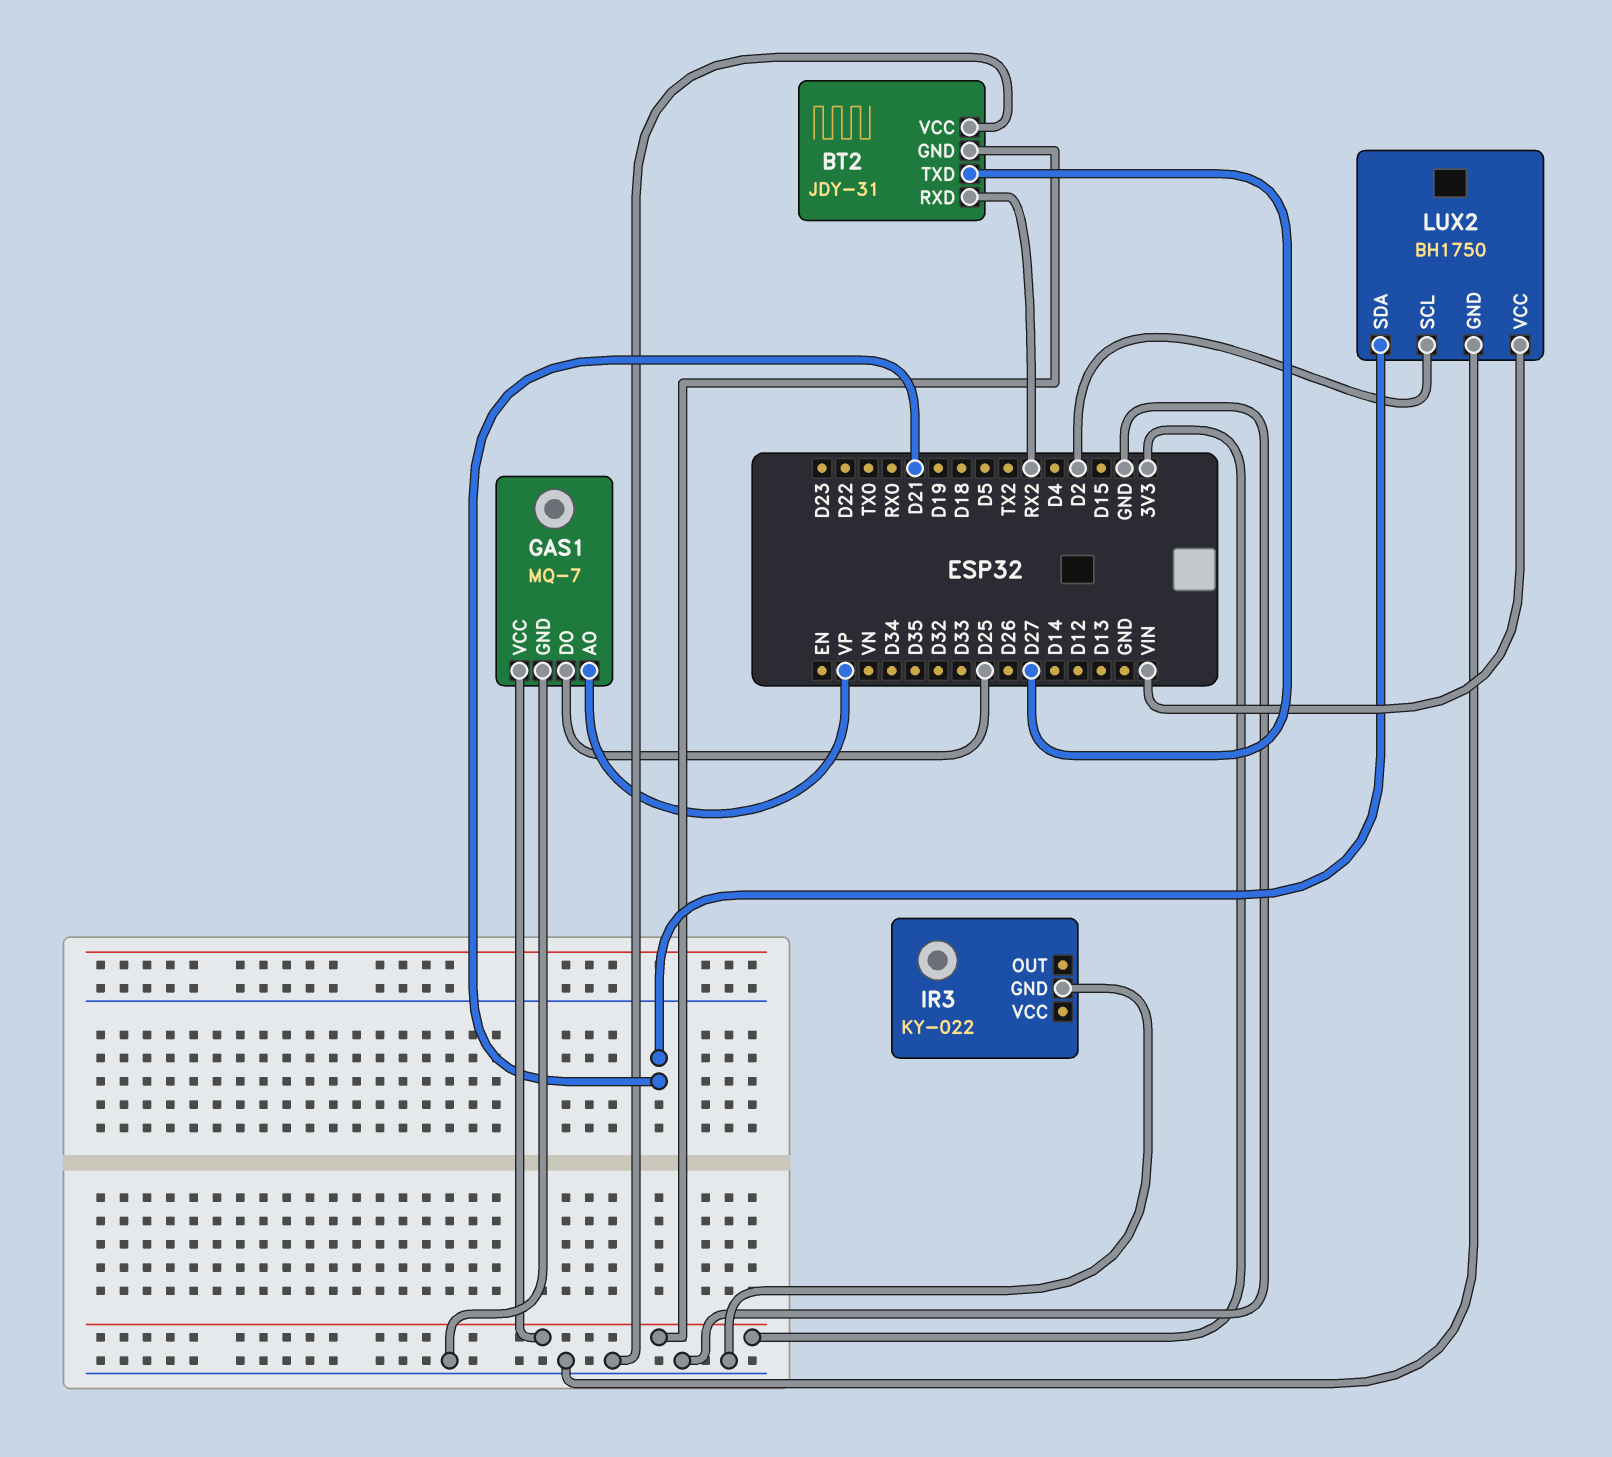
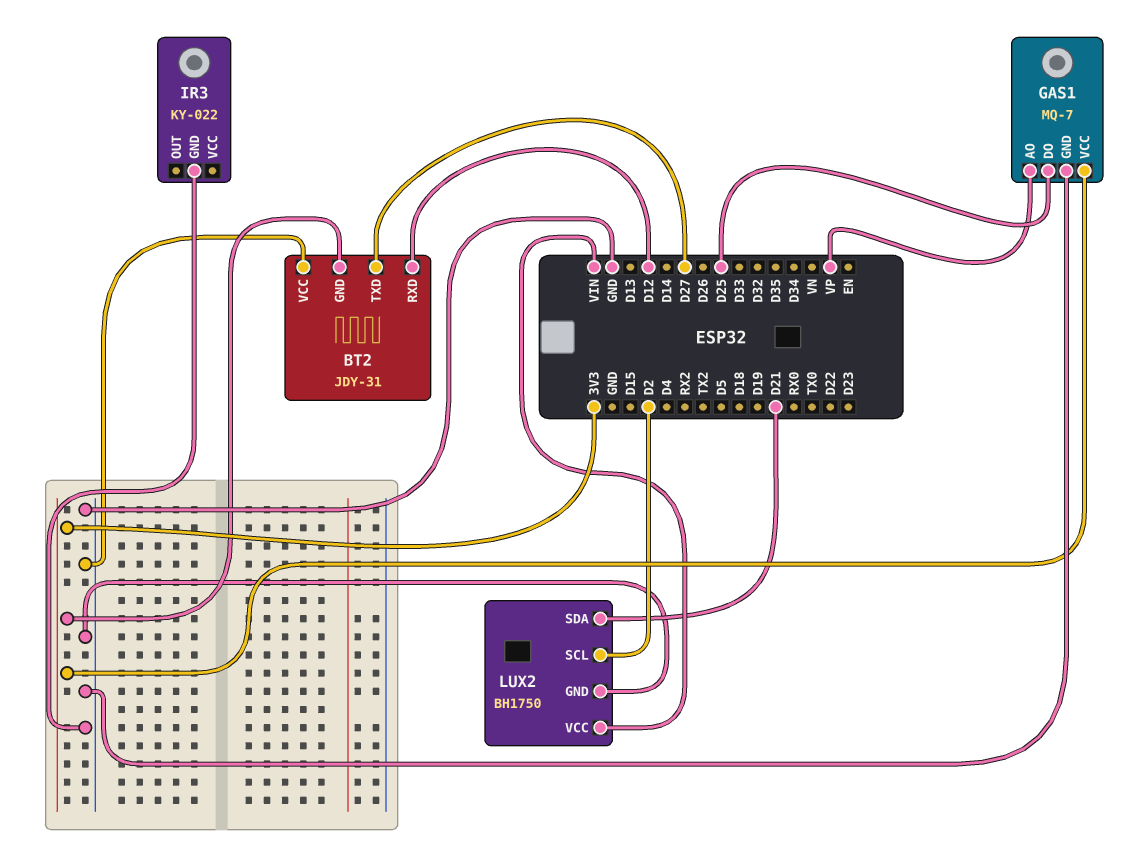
BT2 pin RXD: RX2 -> D12

